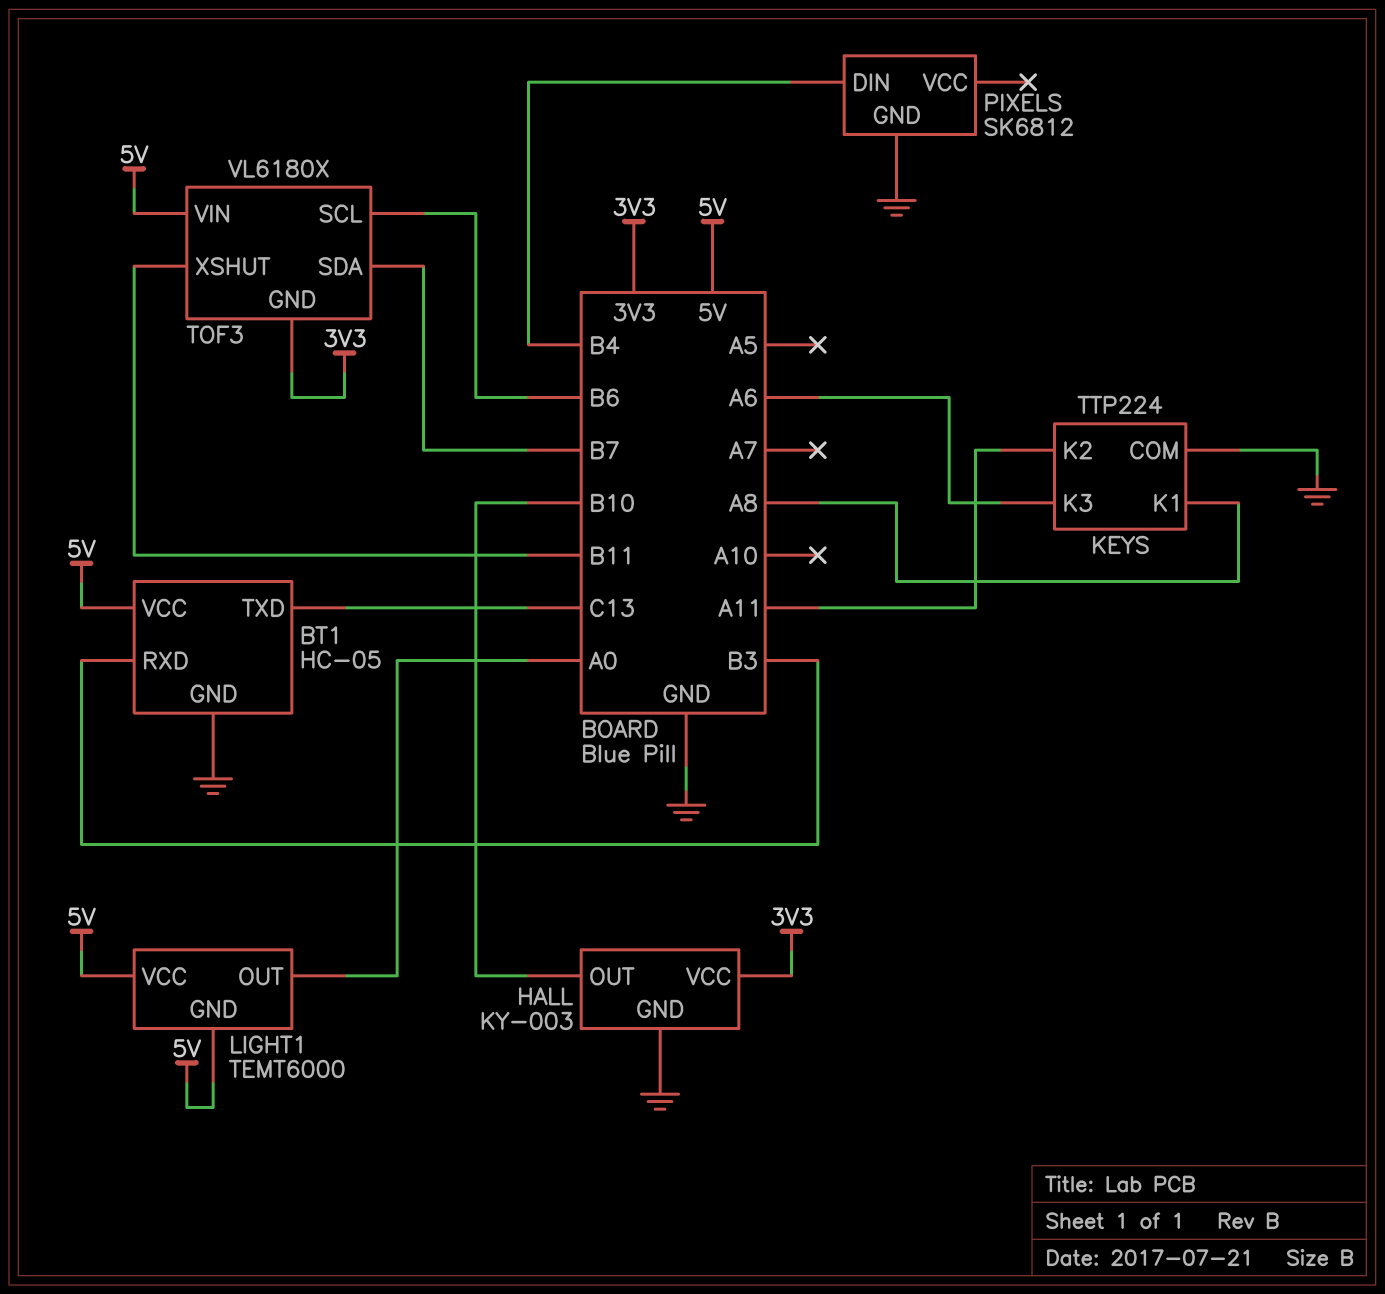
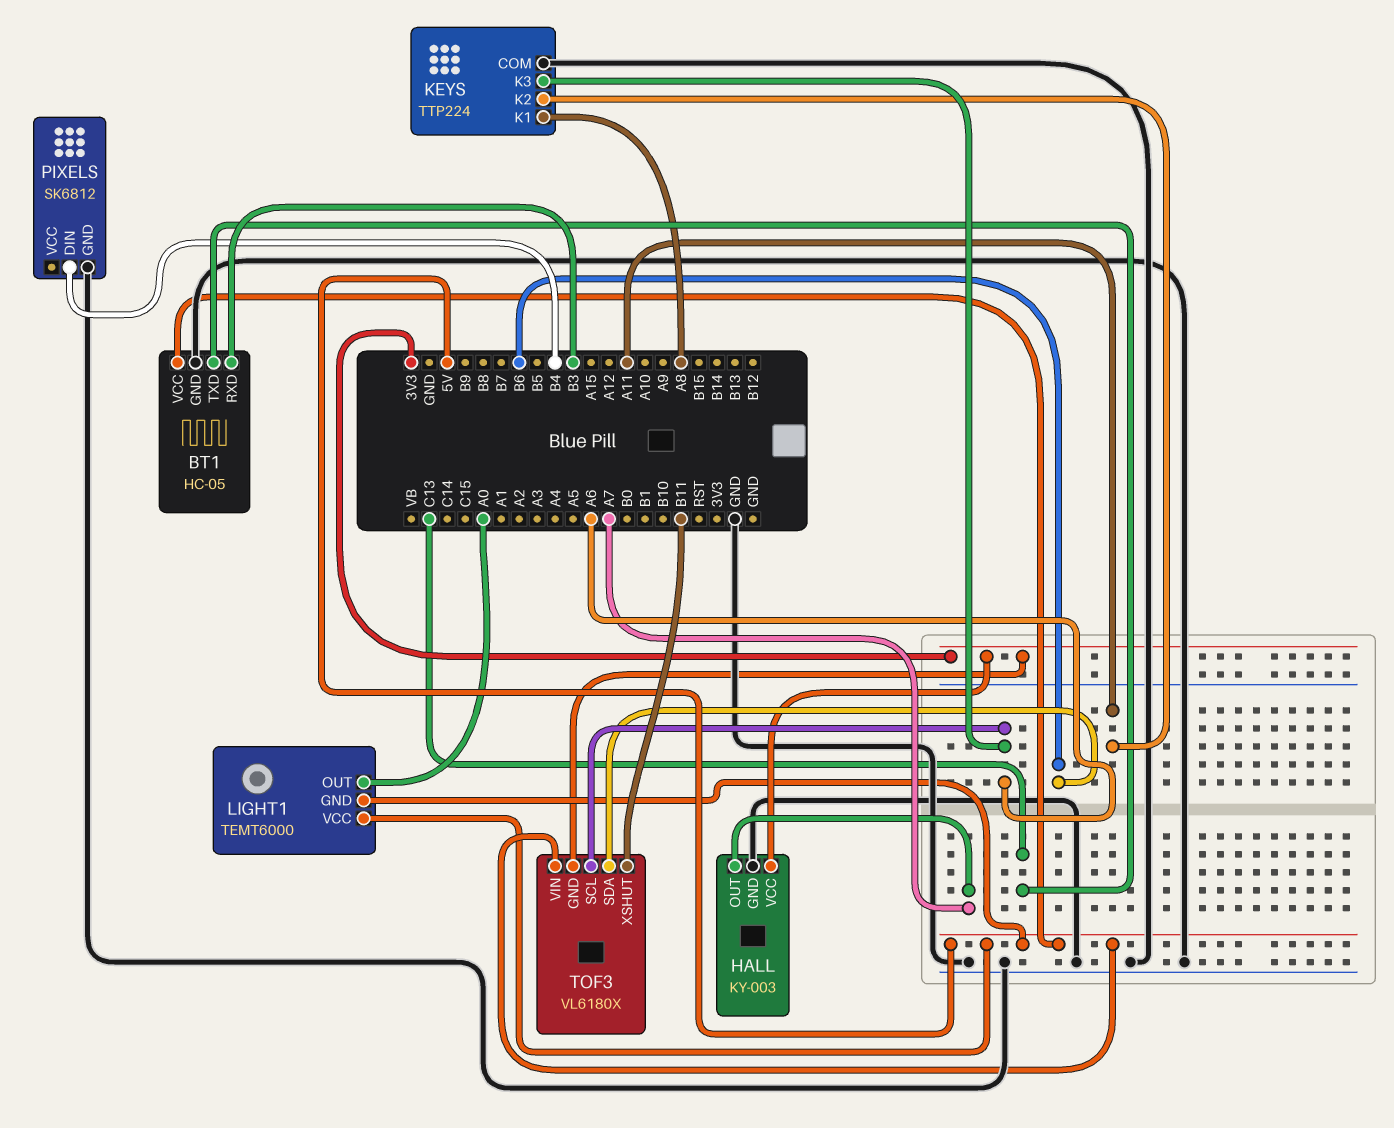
HALL pin OUT: B10 -> A7
TOF3 pin SCL: B6 -> A6
TOF3 pin SDA: B7 -> B6

